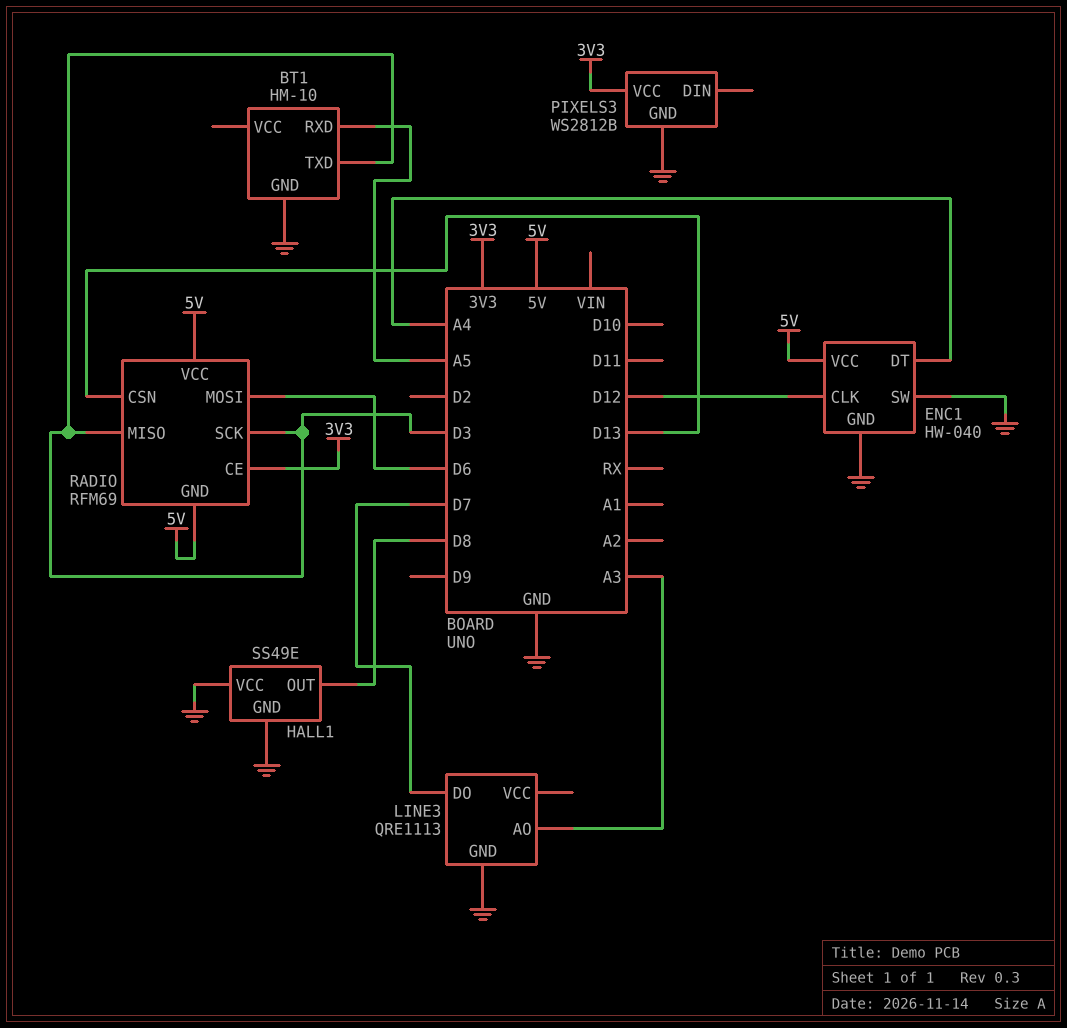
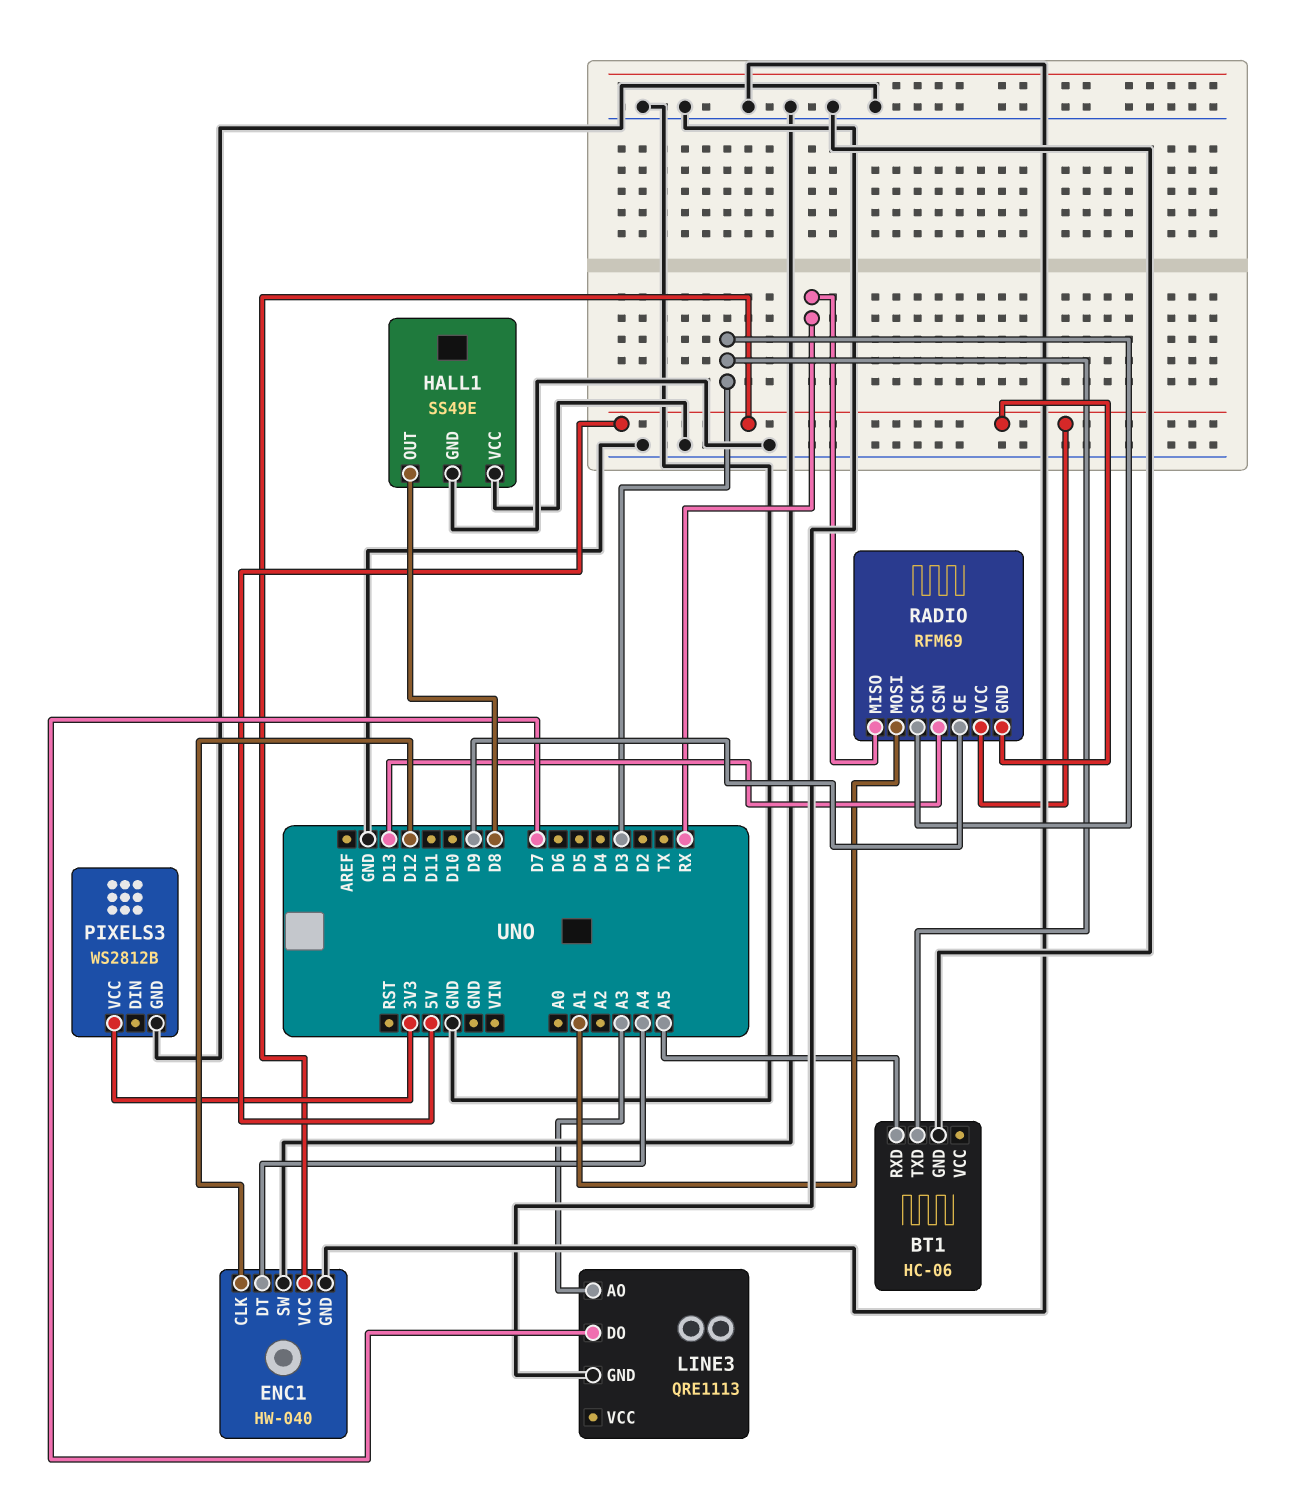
BT1: HM-10 -> HC-06
RADIO pin CE: 3V3 -> D9
RADIO pin MISO: D3 -> RX
RADIO pin MOSI: D6 -> A1

